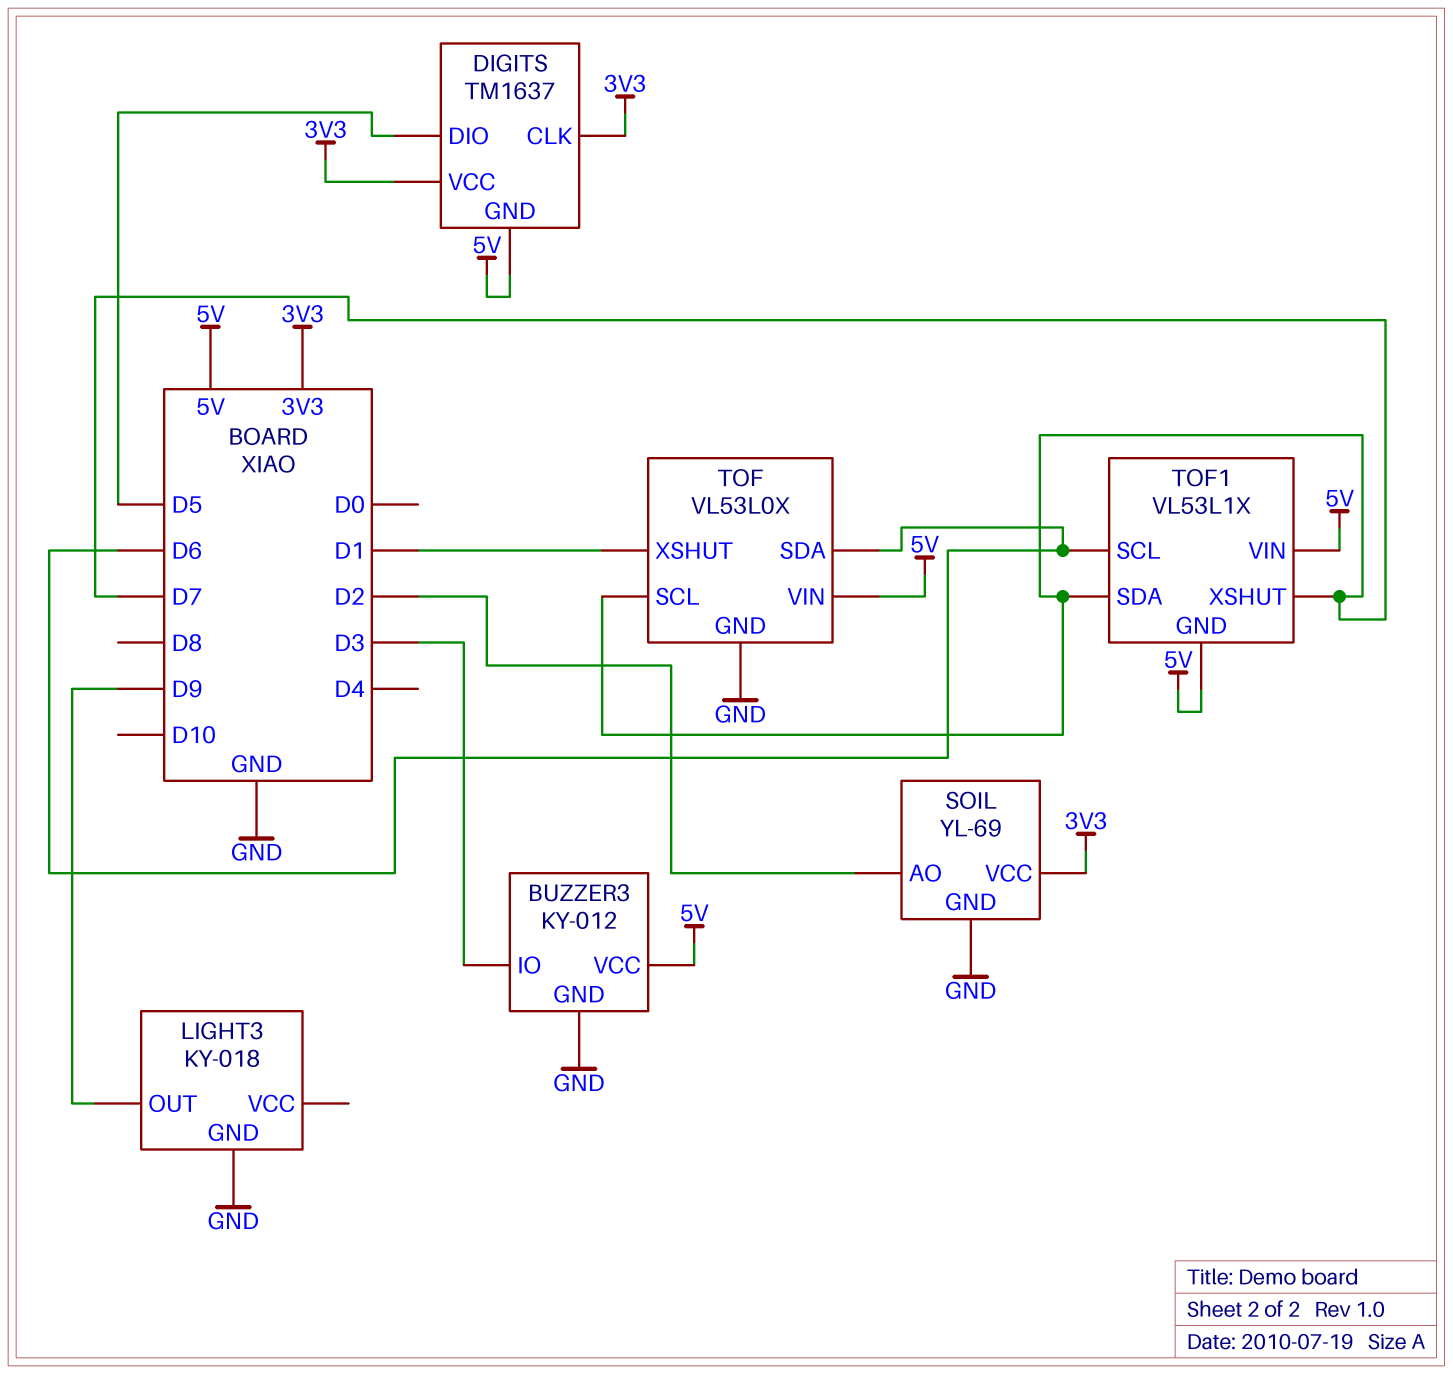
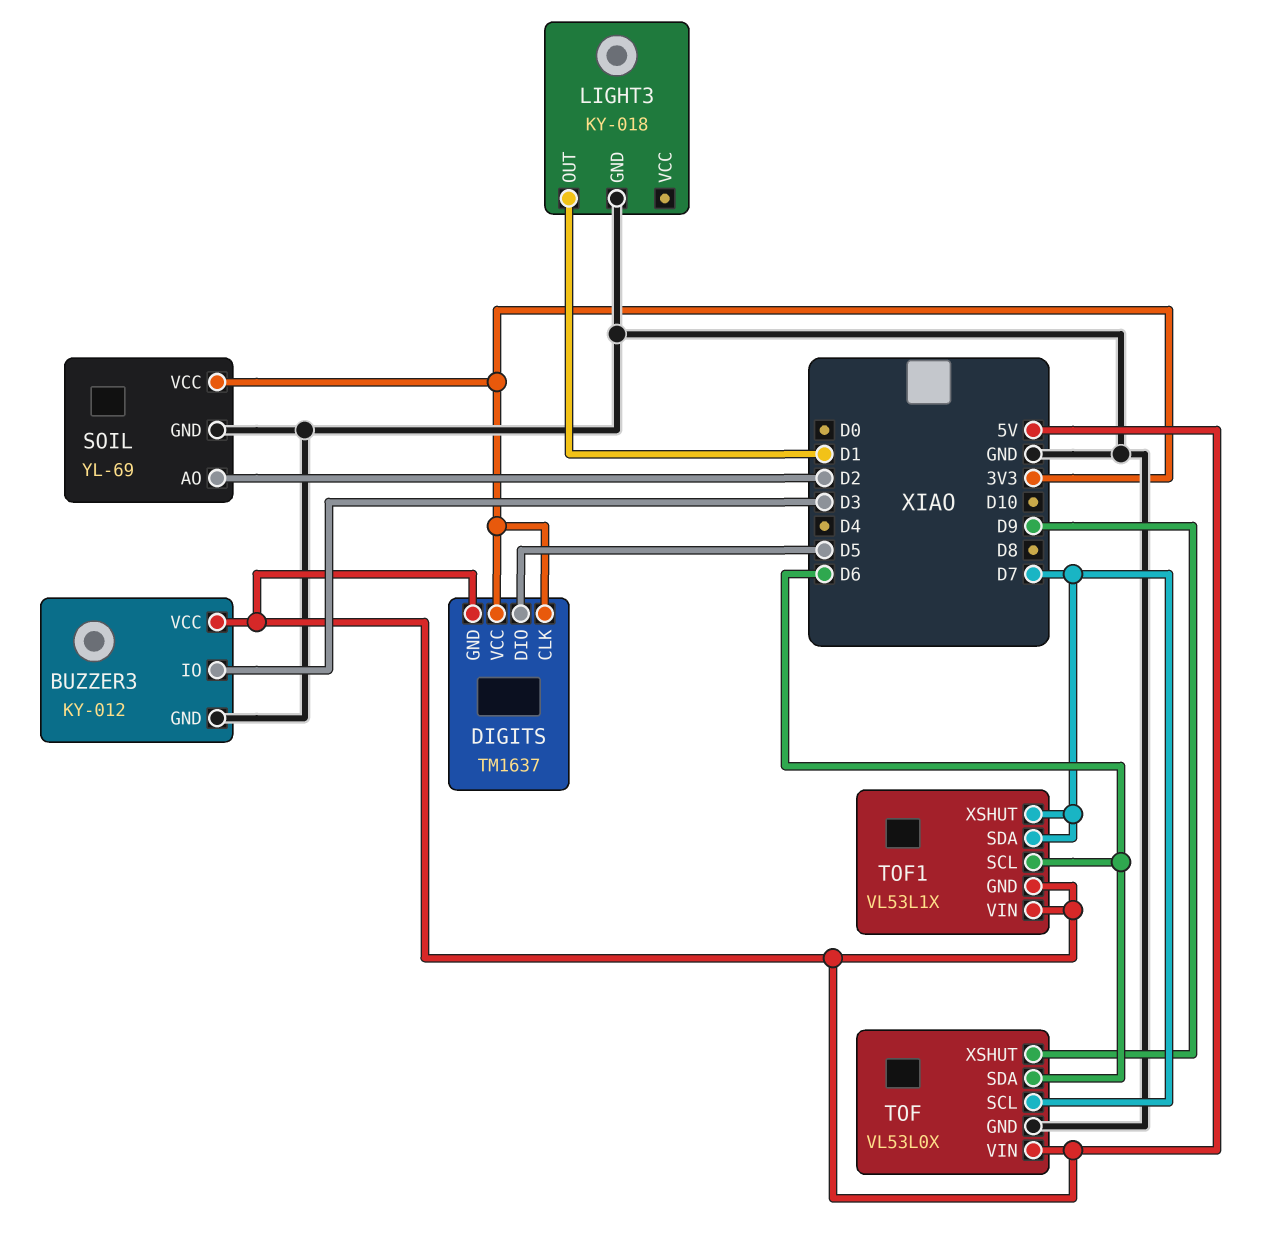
LIGHT3 pin OUT: D9 -> D1
TOF pin XSHUT: D1 -> D9

